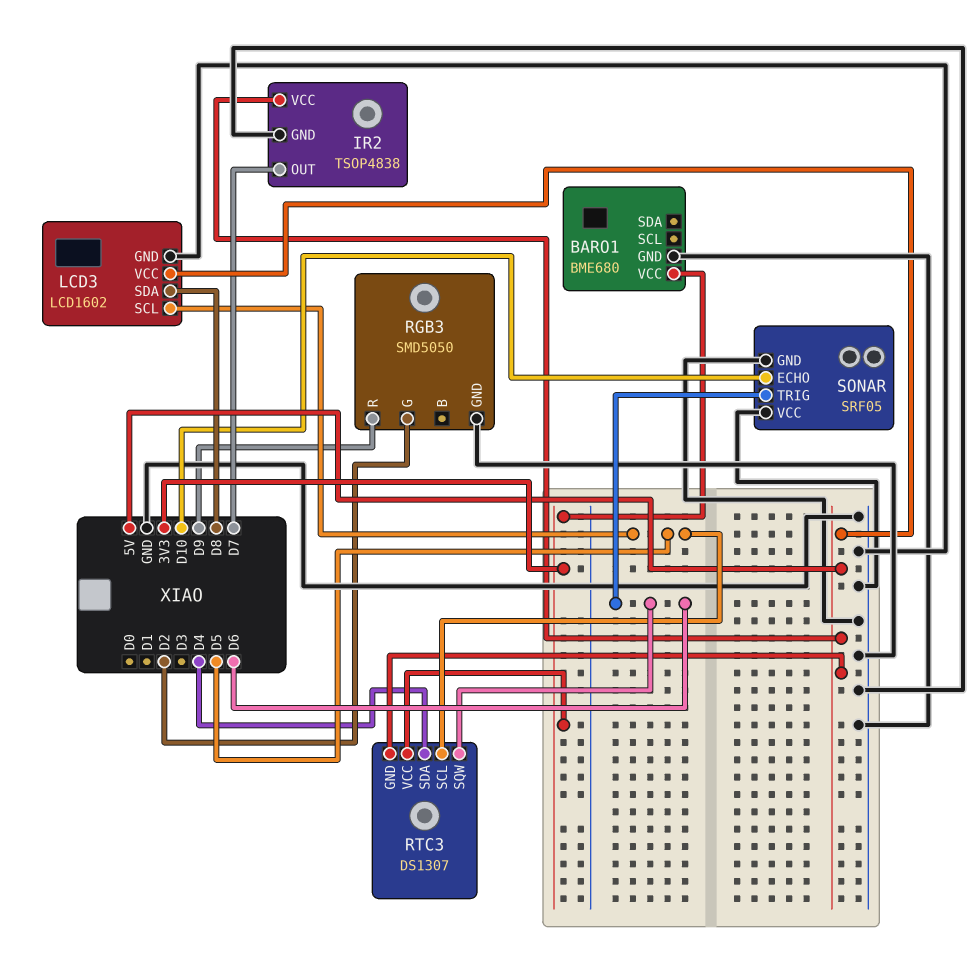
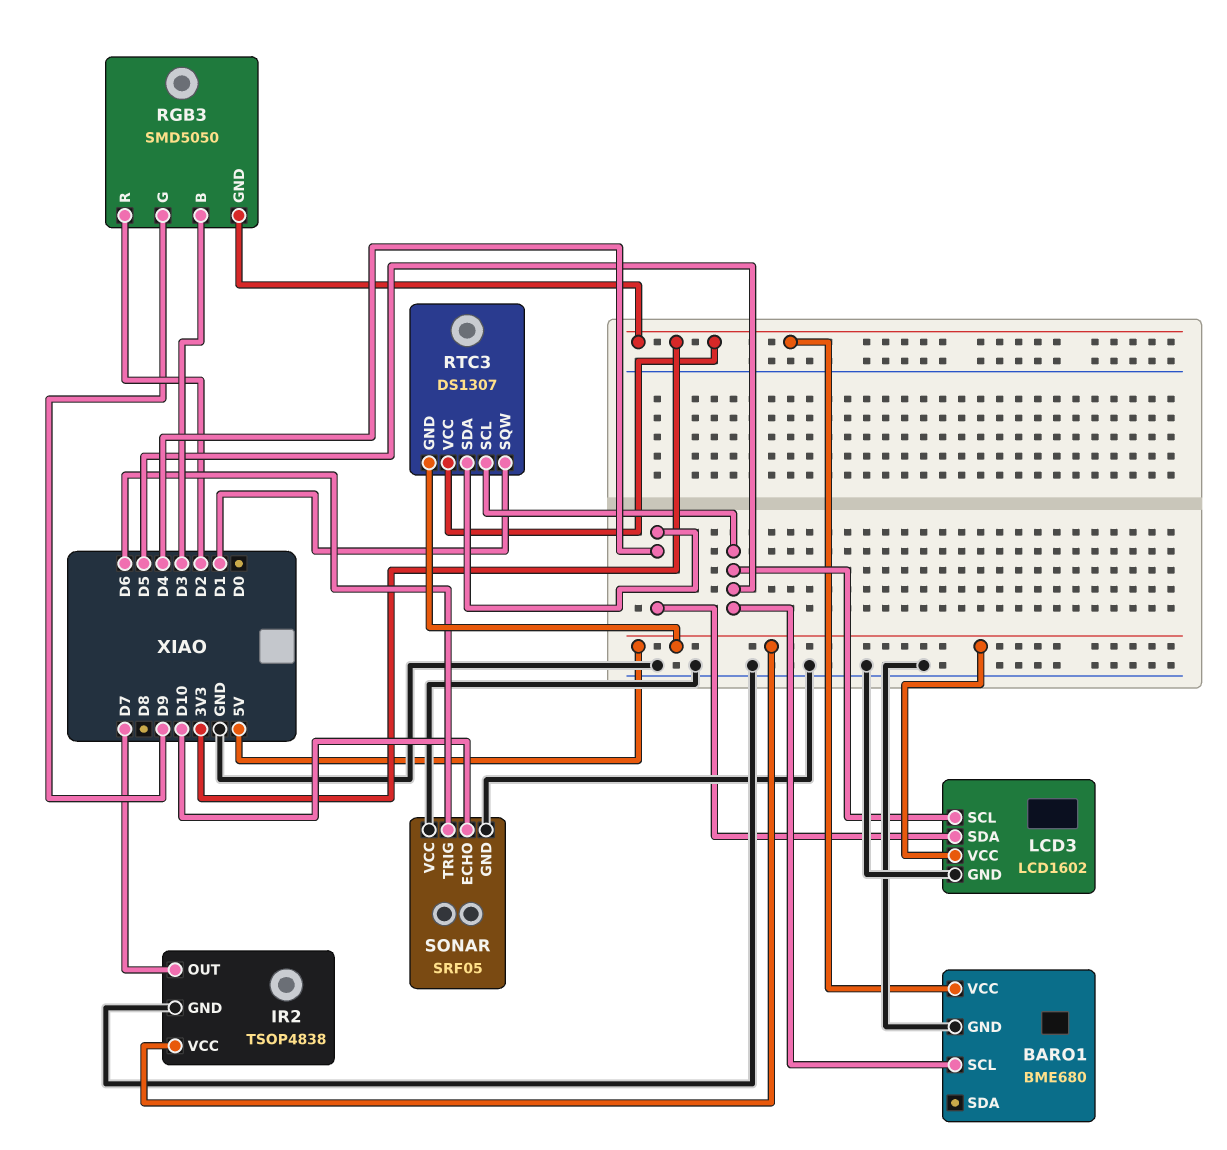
BARO1 pin SCL: none -> D5
LCD3 pin SDA: D8 -> D4
RGB3 pin B: none -> D3
RGB3 pin G: D2 -> D9
RGB3 pin GND: GND -> 3V3
RGB3 pin R: D9 -> D2
RTC3 pin SQW: D6 -> D1

